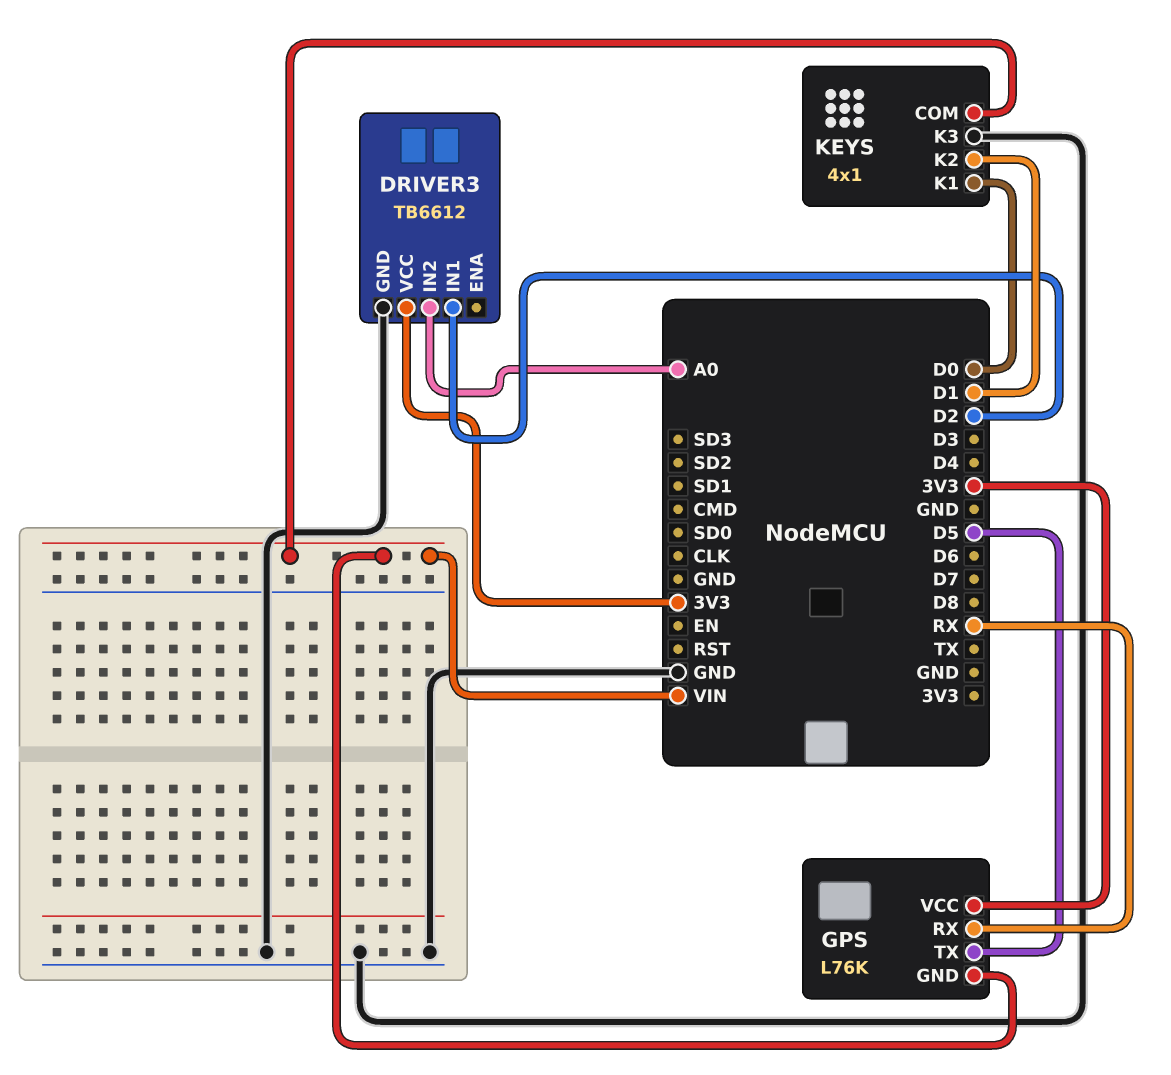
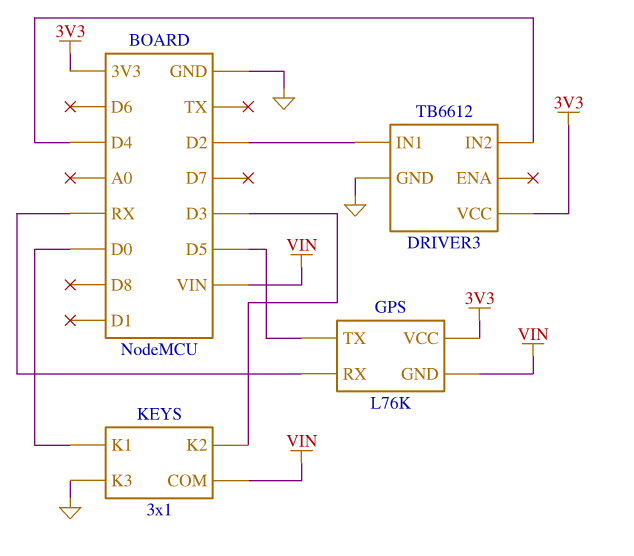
DRIVER3 pin IN2: A0 -> D4
KEYS: 4x1 -> 3x1
KEYS pin K2: D1 -> D3

